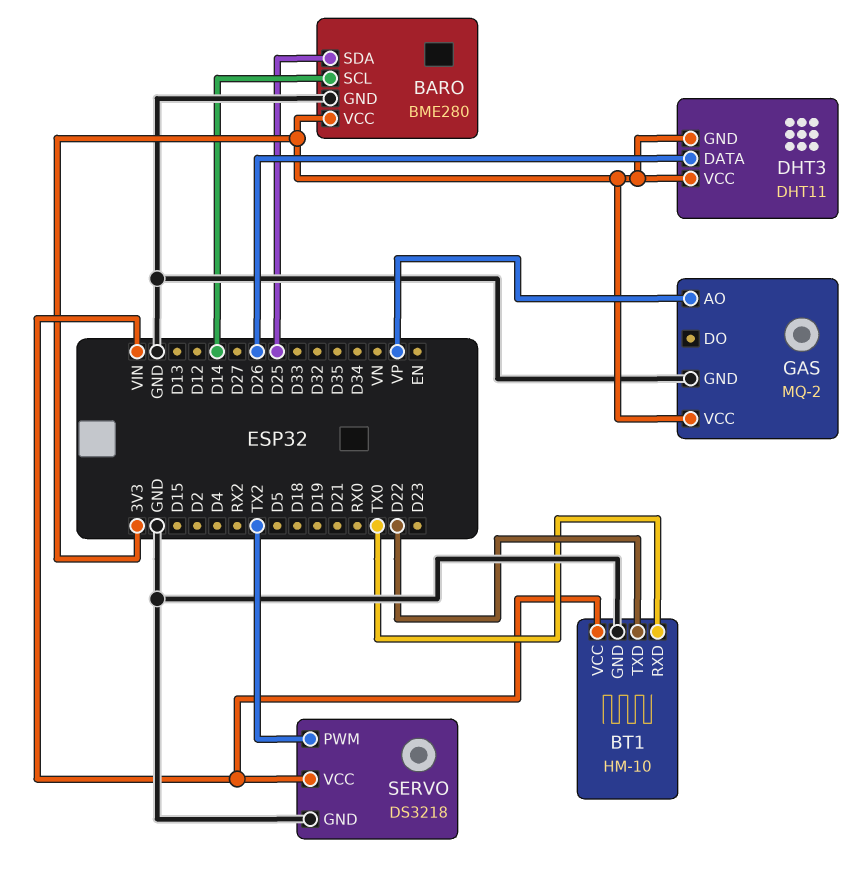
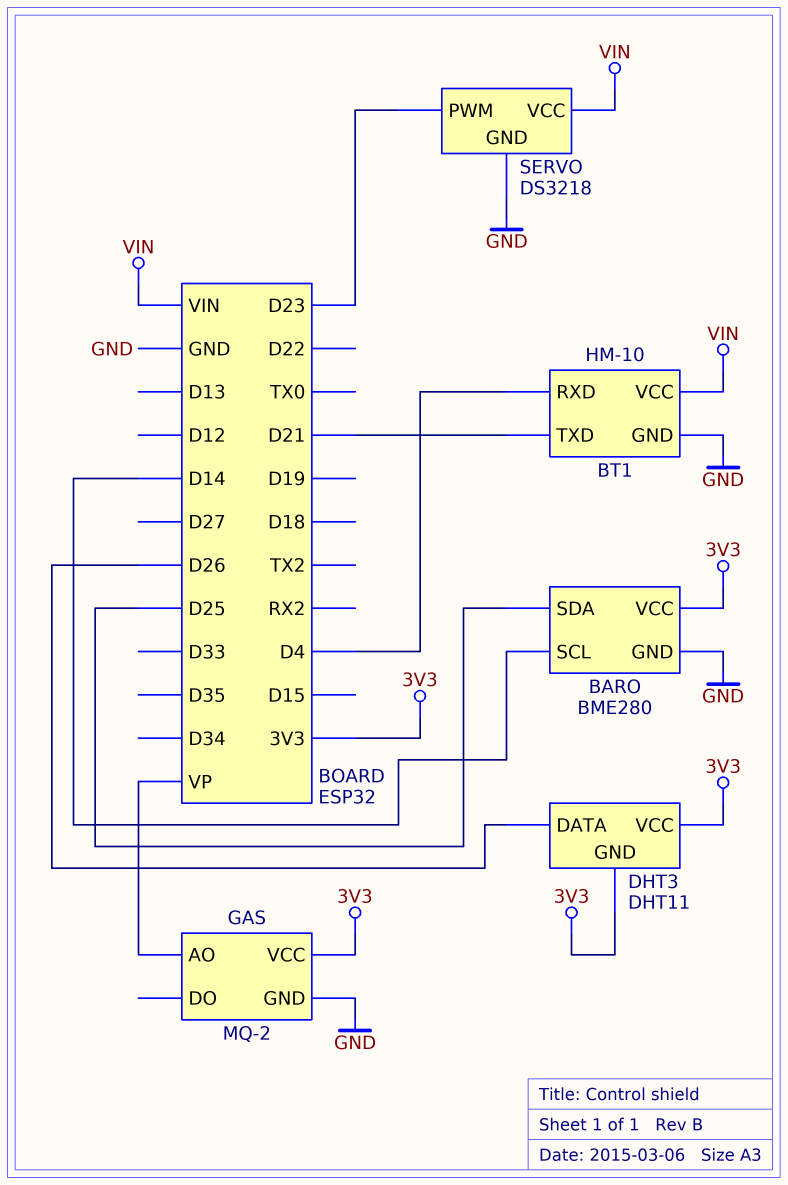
BT1 pin RXD: TX0 -> D4
BT1 pin TXD: D22 -> D21
SERVO pin PWM: TX2 -> D23

